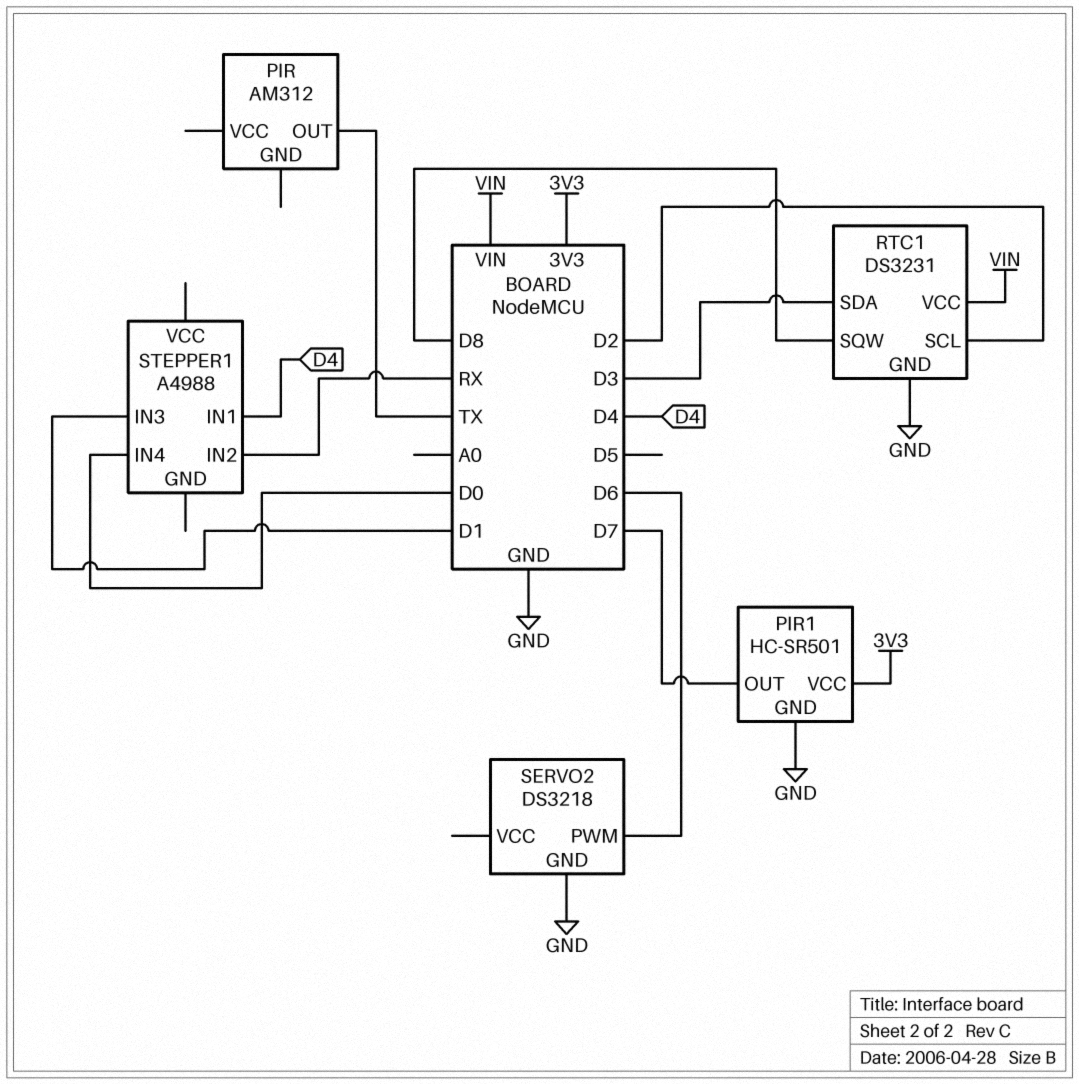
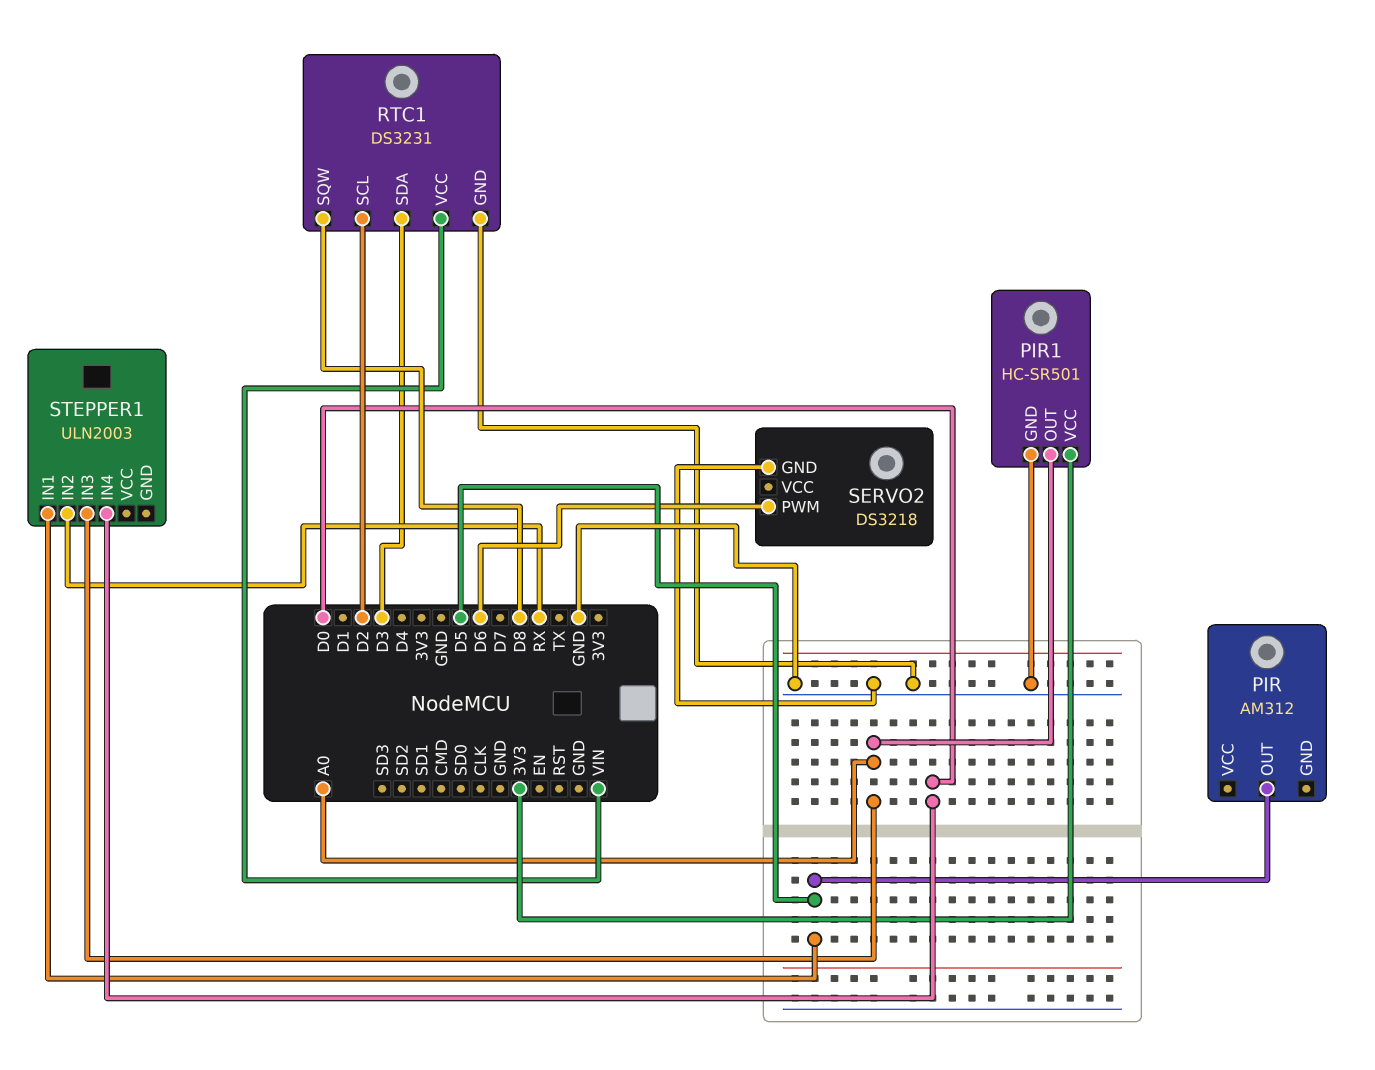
PIR pin OUT: TX -> D5
PIR1 pin OUT: D7 -> A0
STEPPER1: A4988 -> ULN2003
STEPPER1 pin IN1: D4 -> D5
STEPPER1 pin IN3: D1 -> A0

